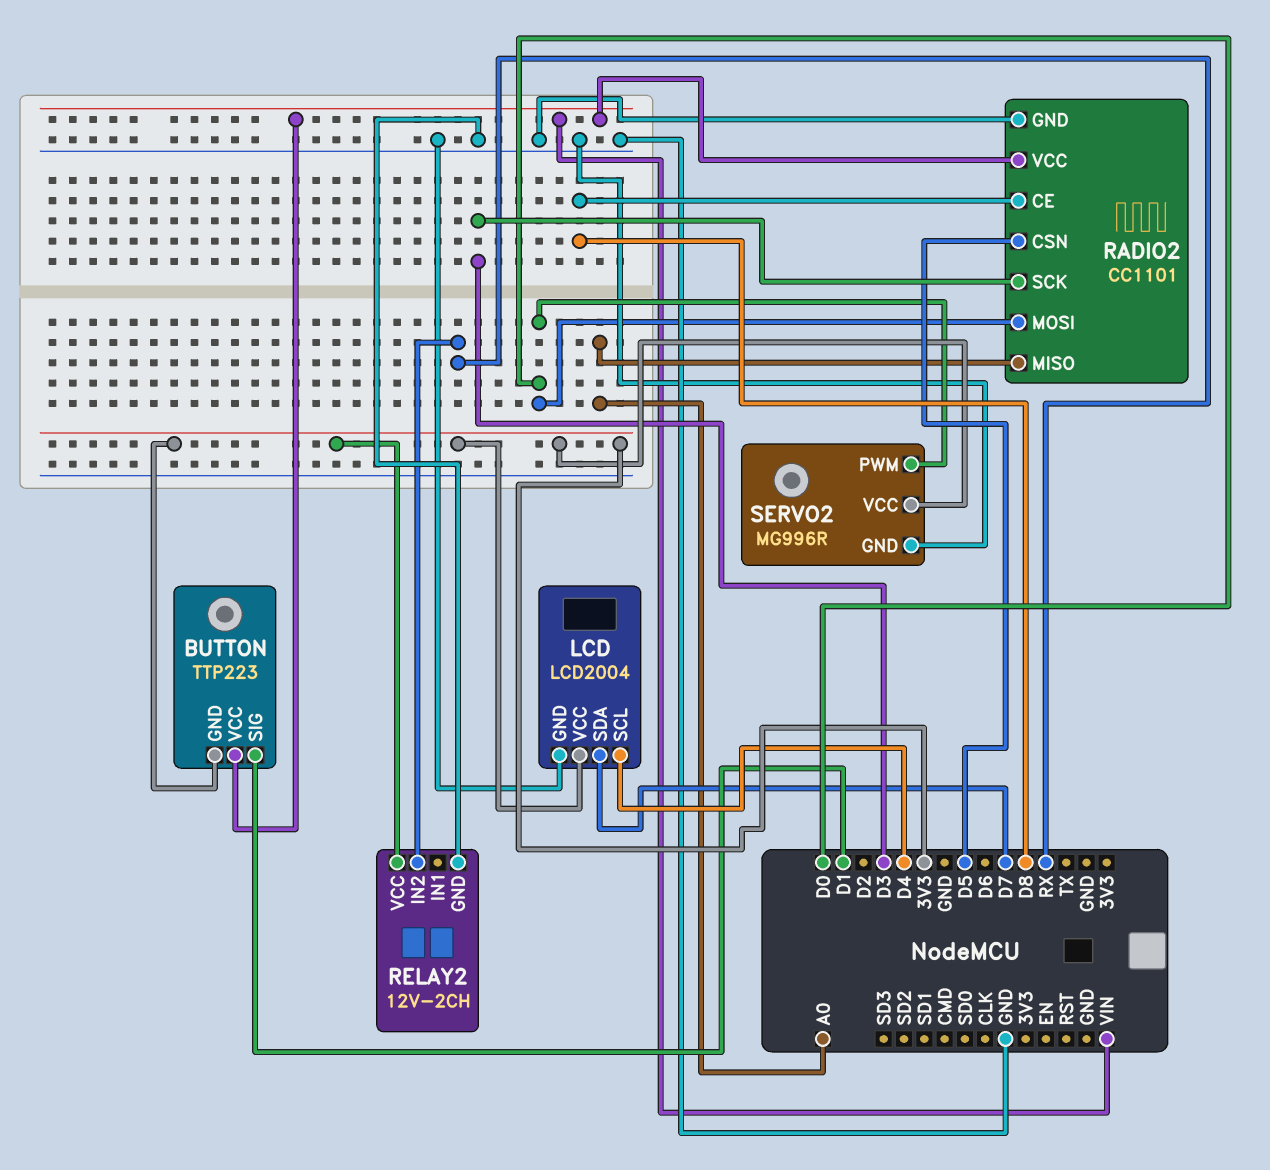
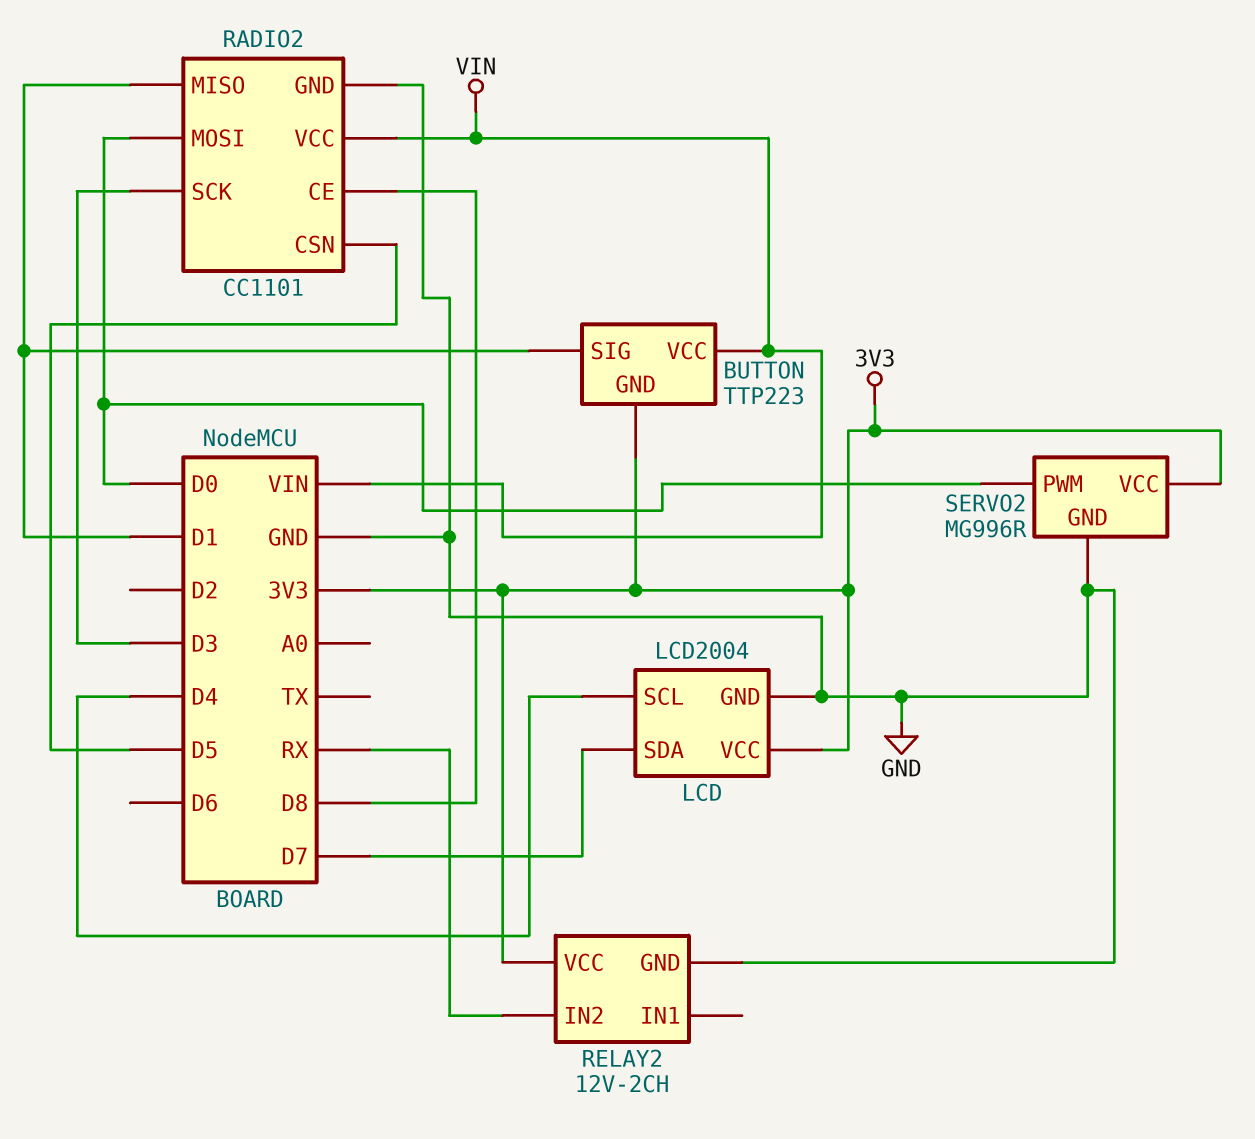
RADIO2 pin MISO: A0 -> D1

